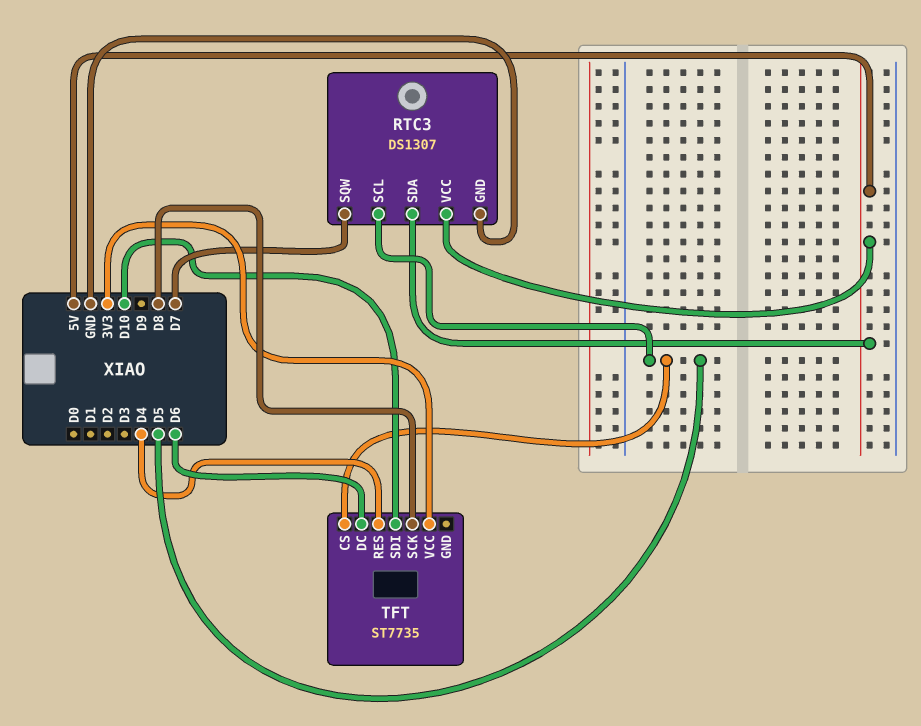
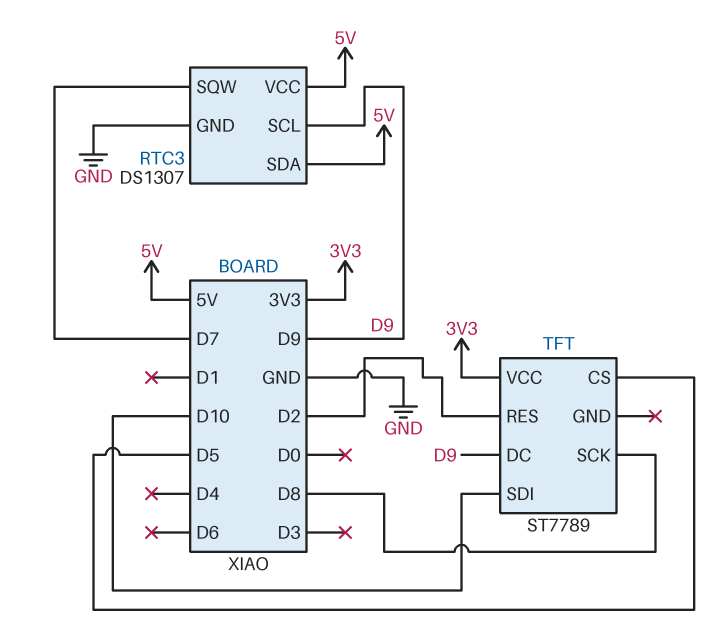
RTC3 pin SCL: D5 -> D9
TFT: ST7735 -> ST7789
TFT pin DC: D6 -> D9
TFT pin RES: D4 -> D2

